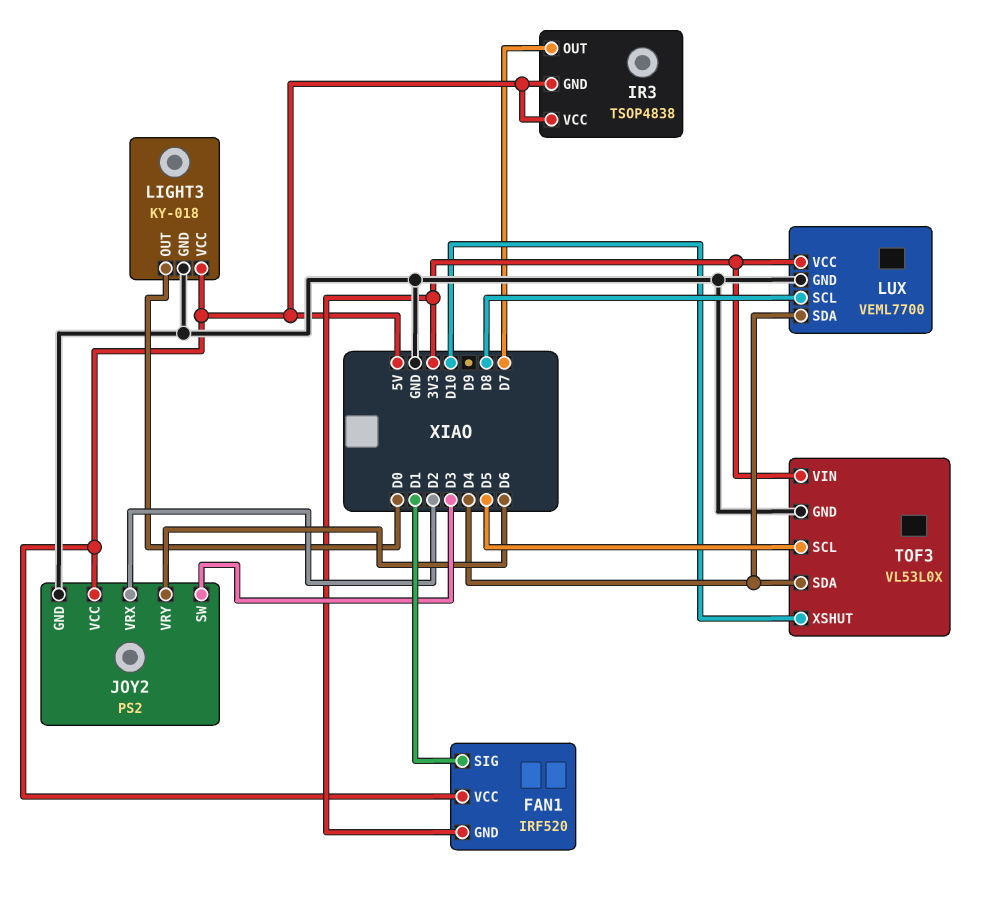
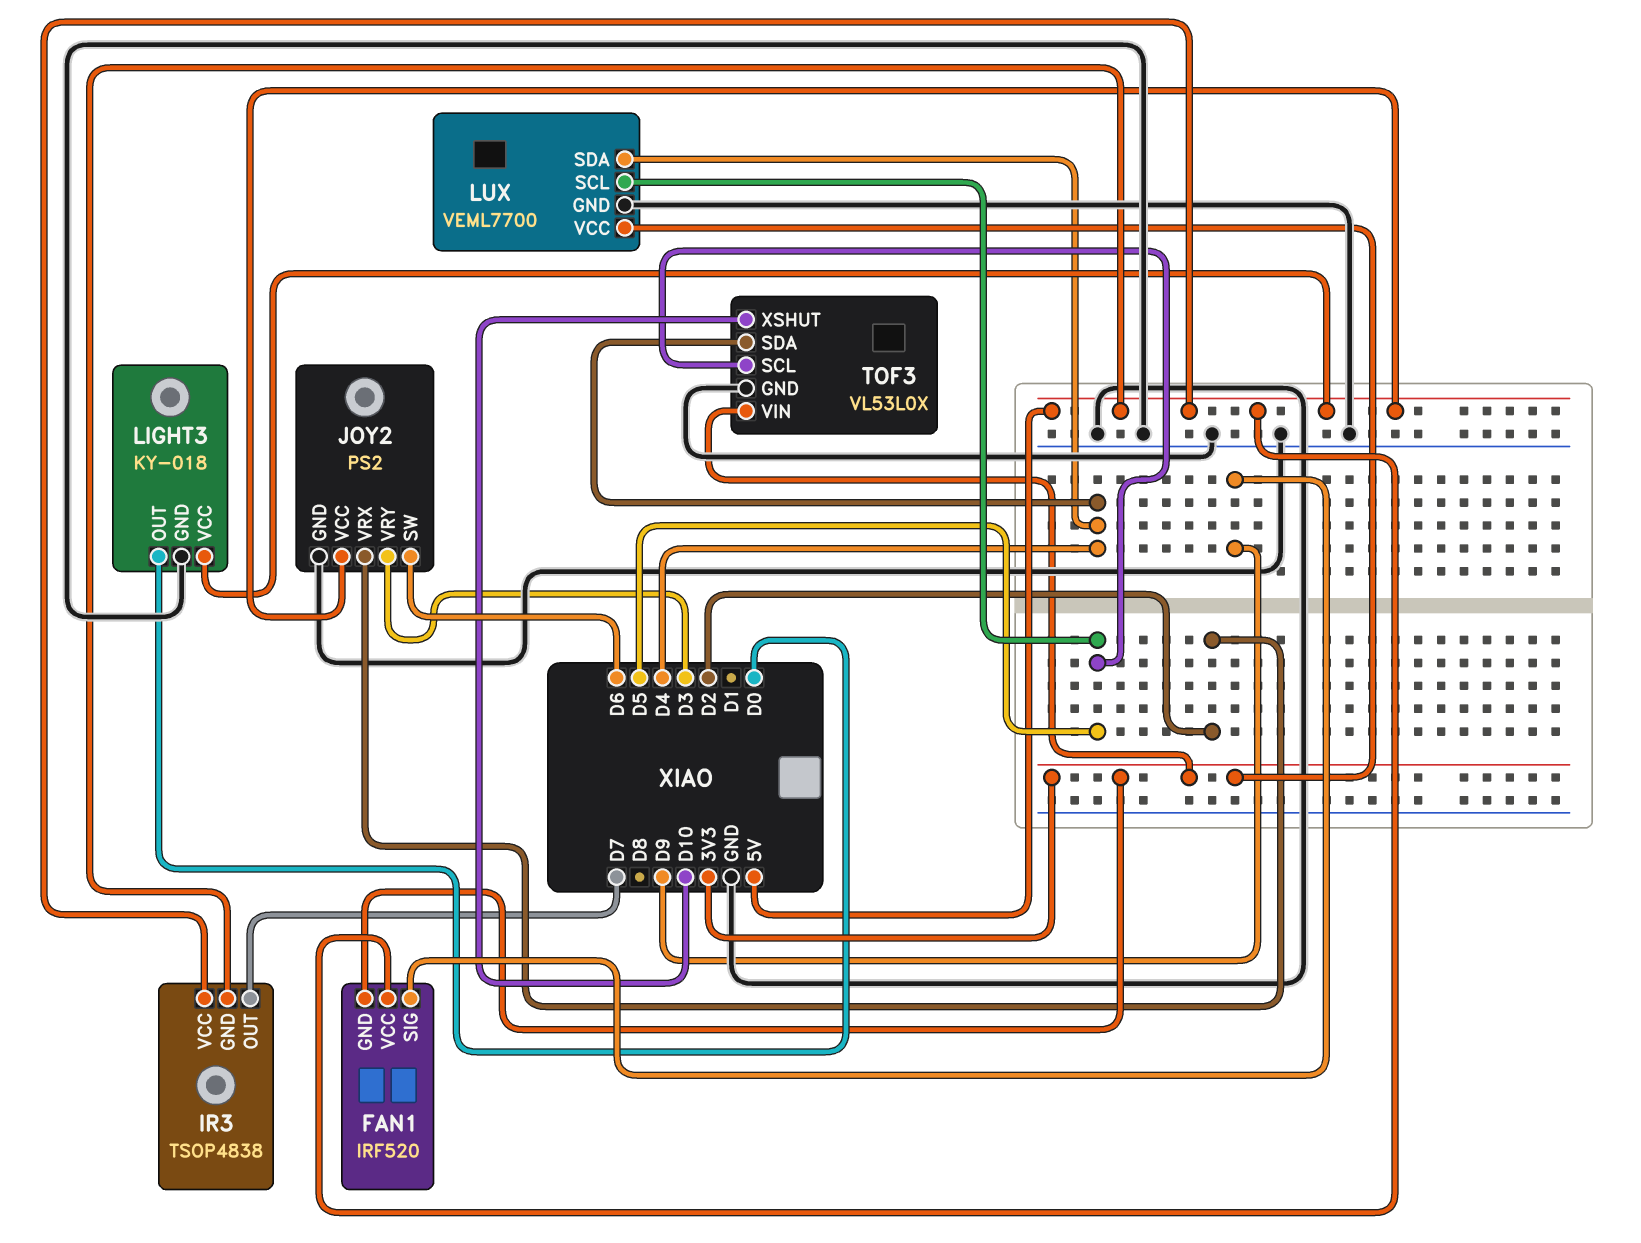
FAN1 pin SIG: D1 -> D9
JOY2 pin SW: D3 -> D6
JOY2 pin VRY: D6 -> D3
LUX pin SCL: D8 -> D5

